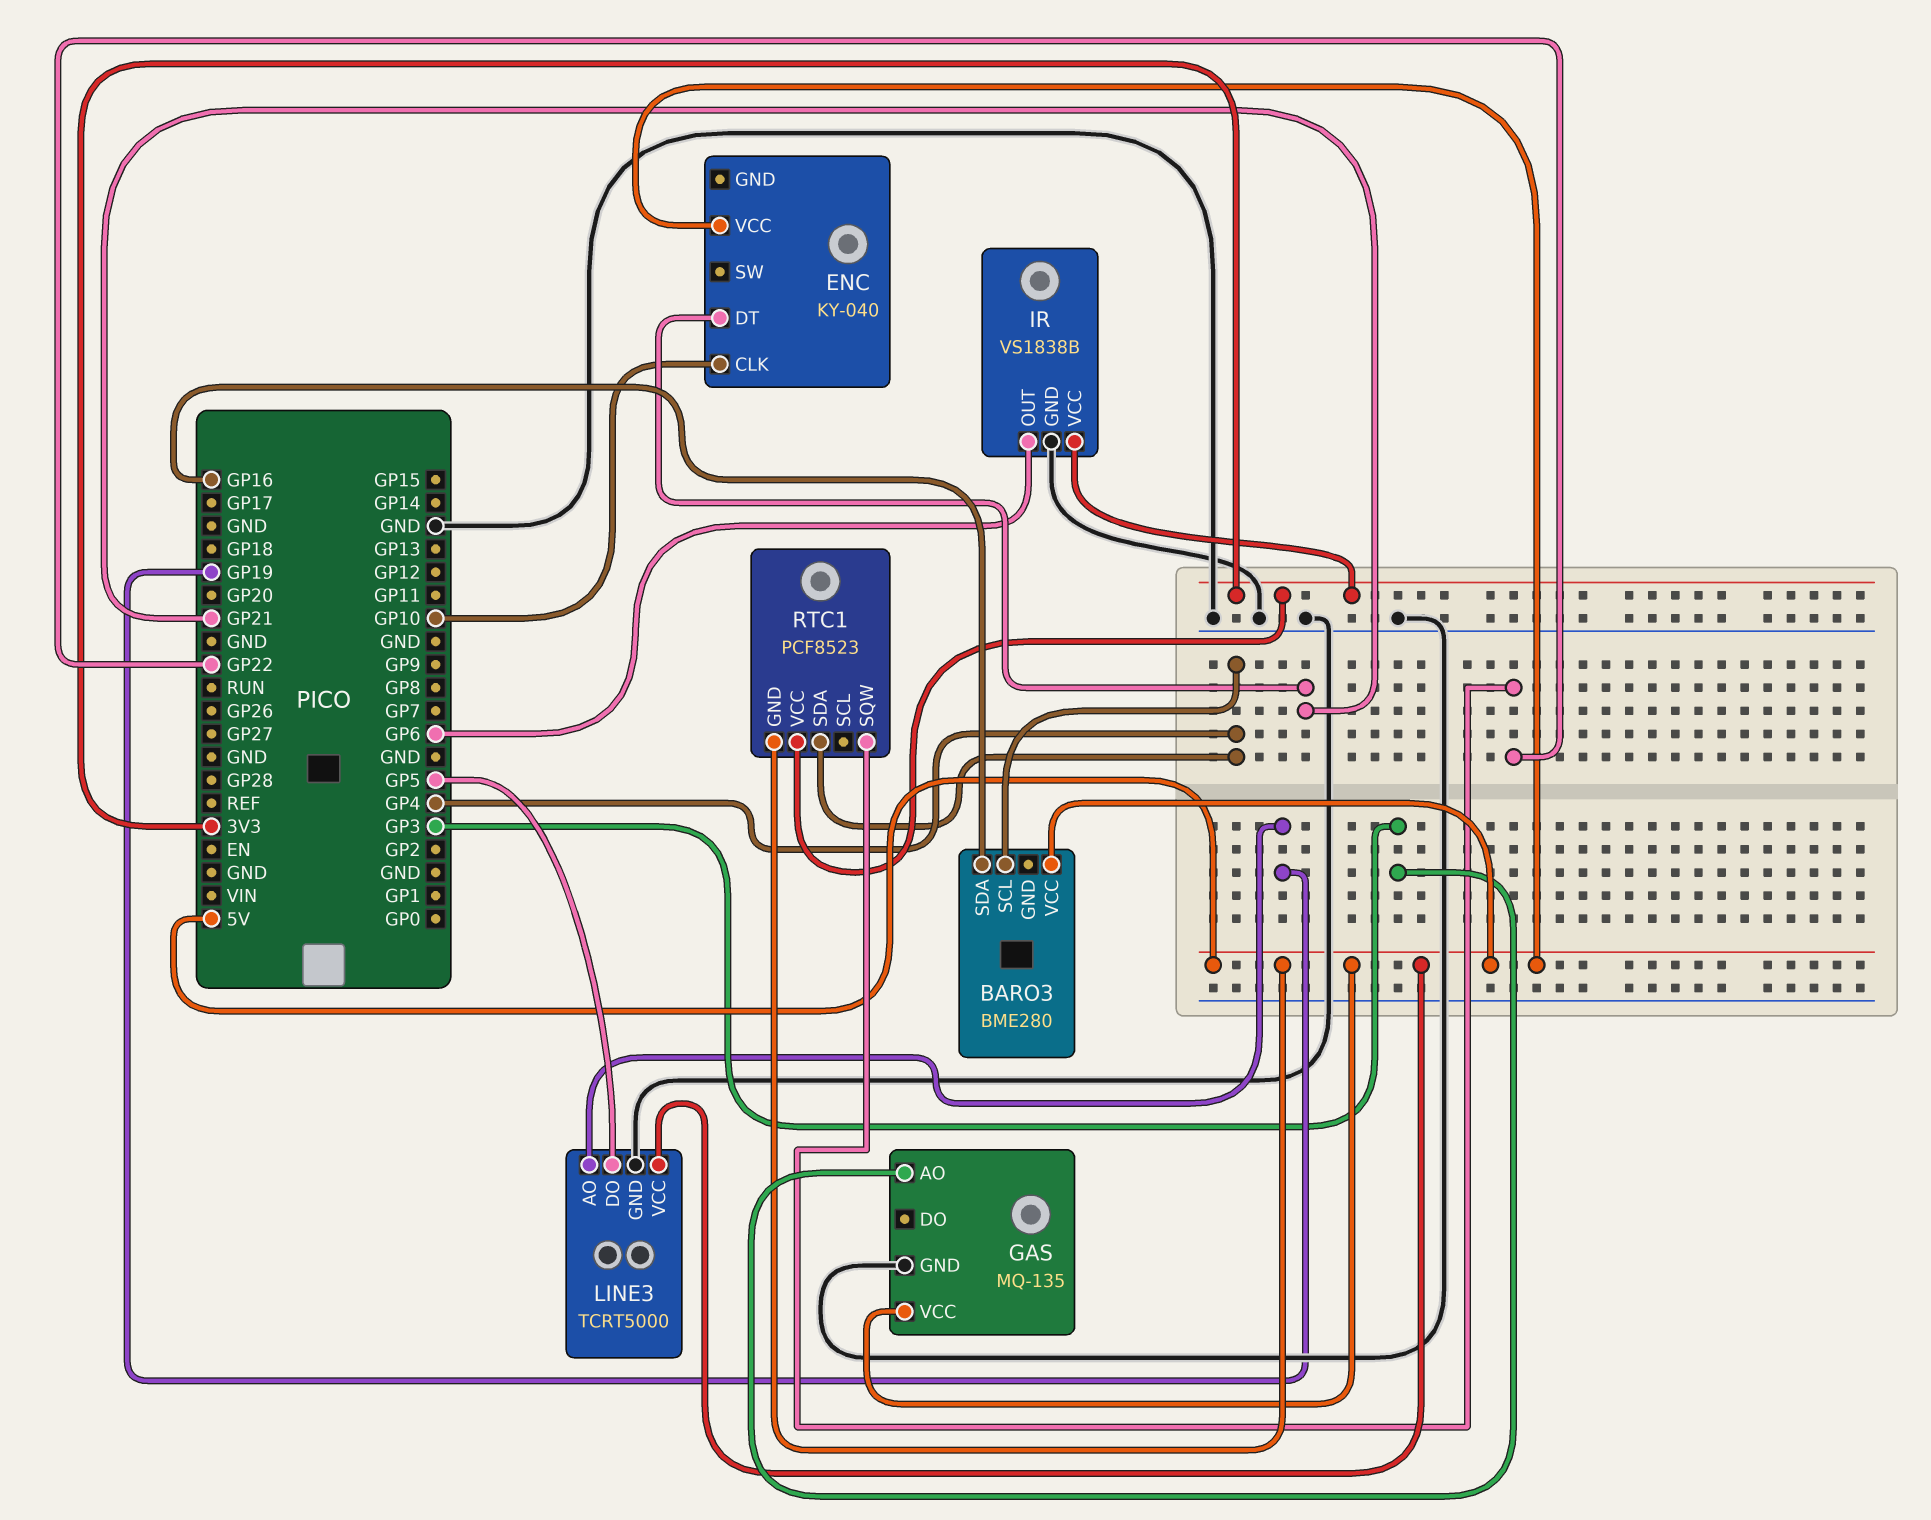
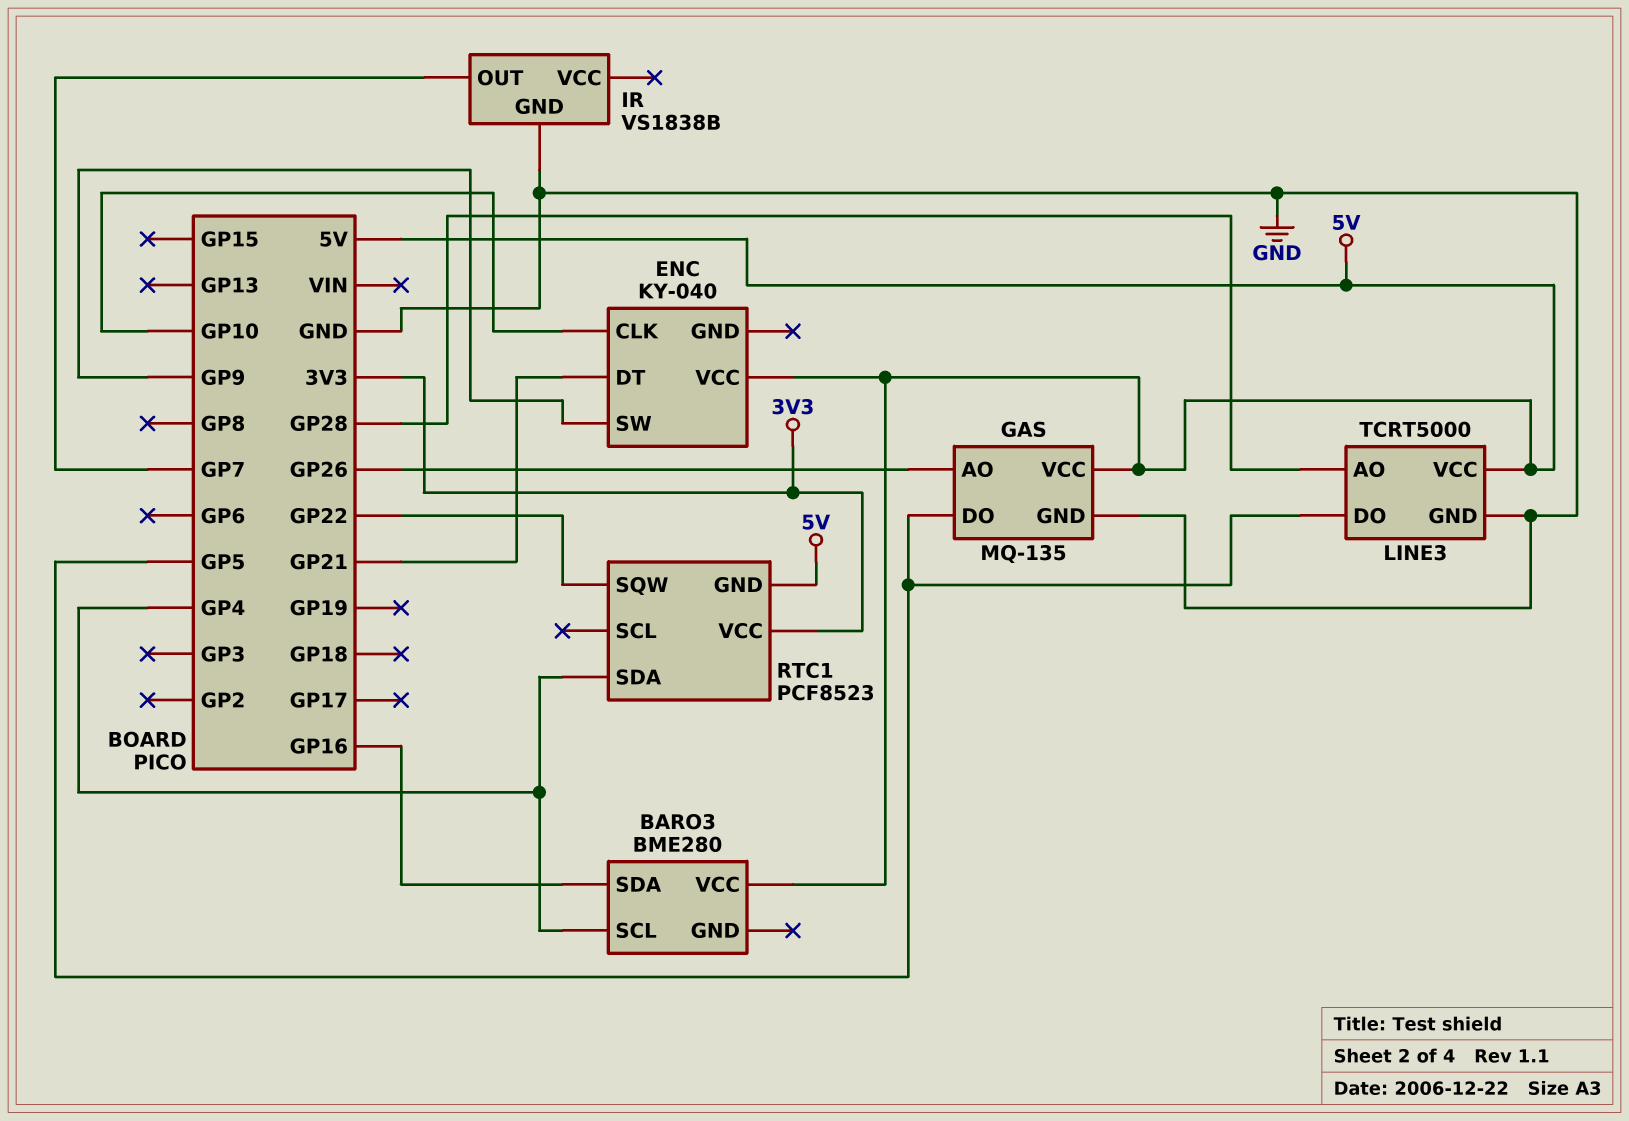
ENC pin SW: none -> GP9
GAS pin AO: GP3 -> GP26
GAS pin DO: none -> GP5
IR pin OUT: GP6 -> GP7
IR pin VCC: 3V3 -> none
LINE3 pin AO: GP19 -> GP28

